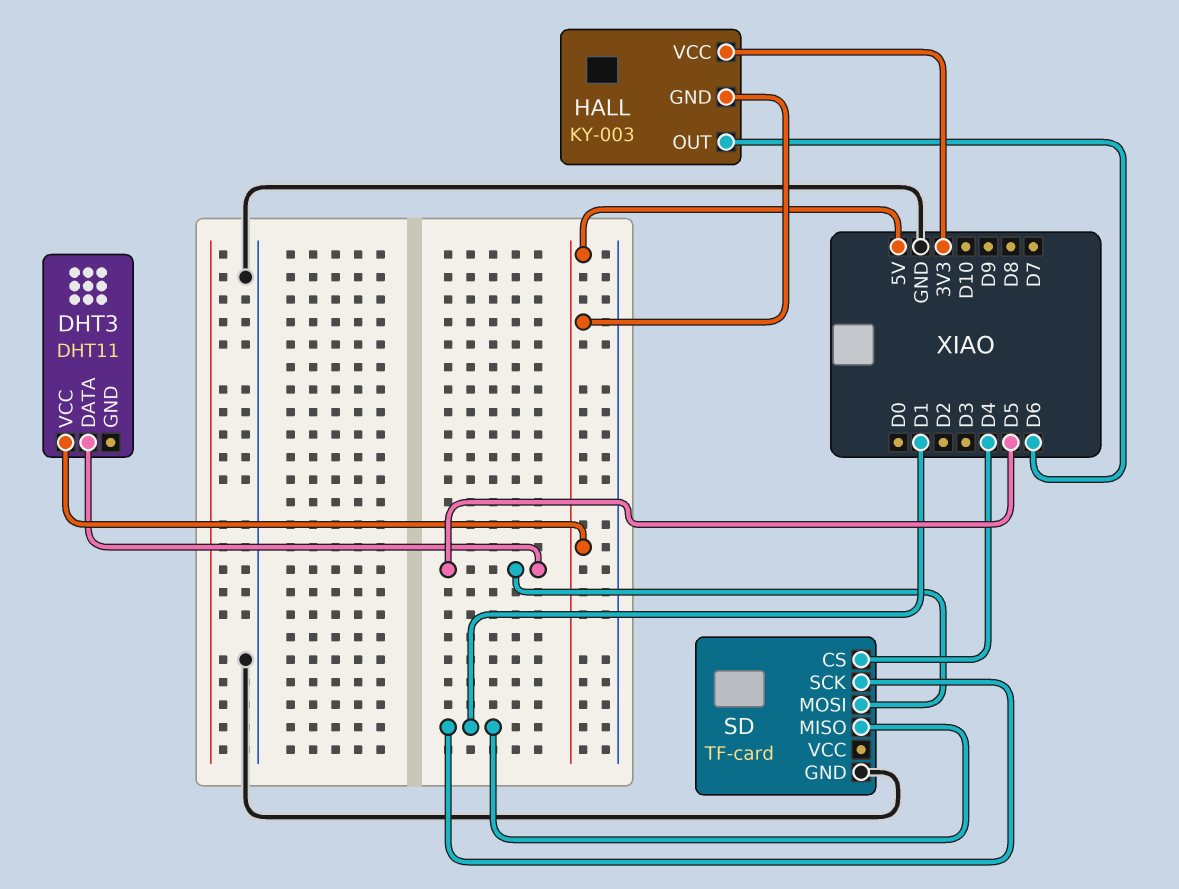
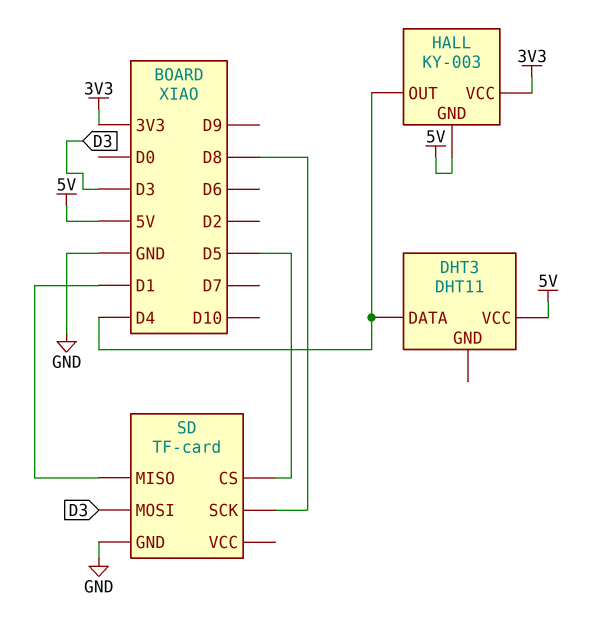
DHT3 pin DATA: D5 -> D4
HALL pin OUT: D6 -> D4
SD pin CS: D4 -> D5
SD pin MOSI: D5 -> D3
SD pin SCK: D1 -> D8

